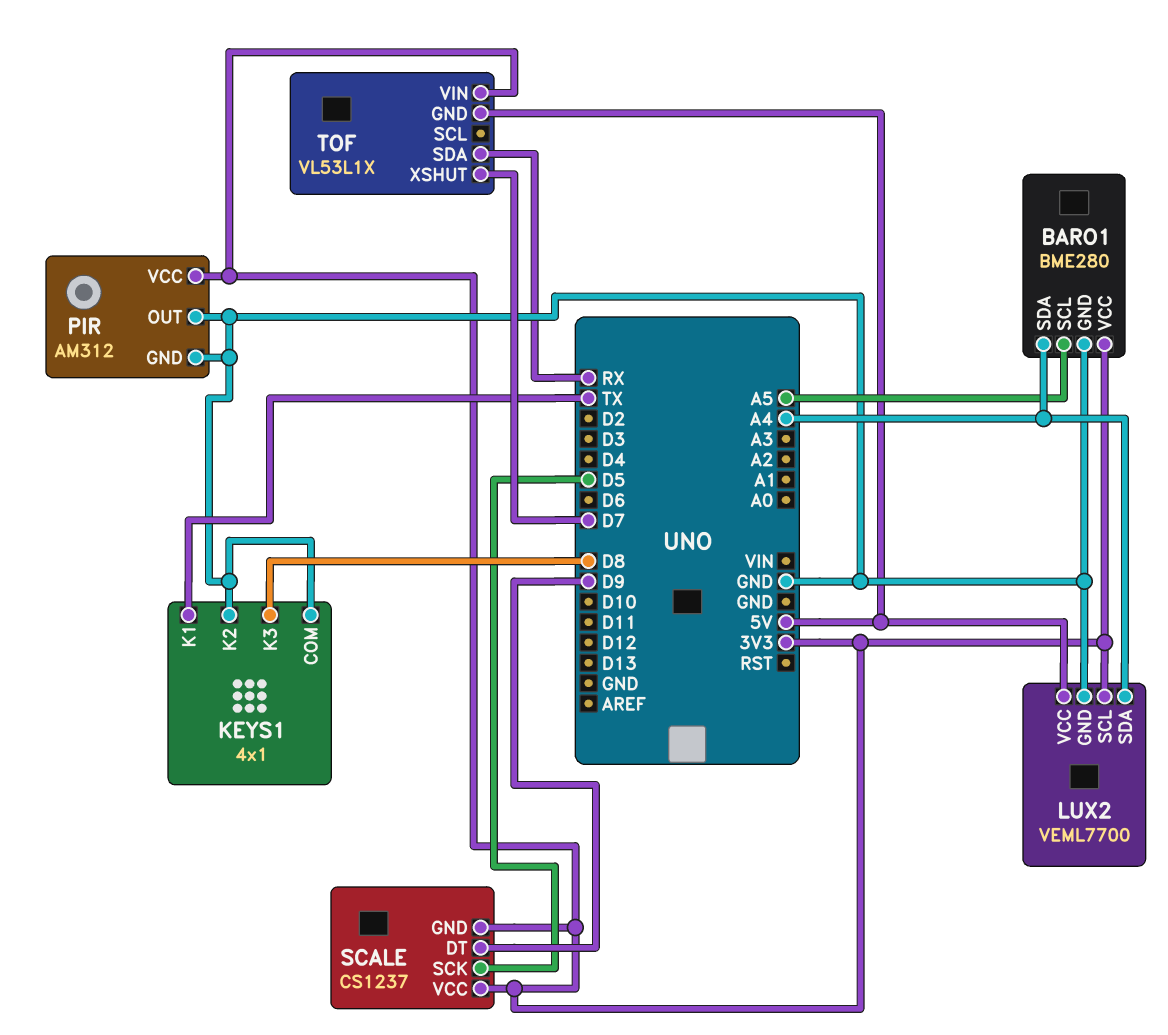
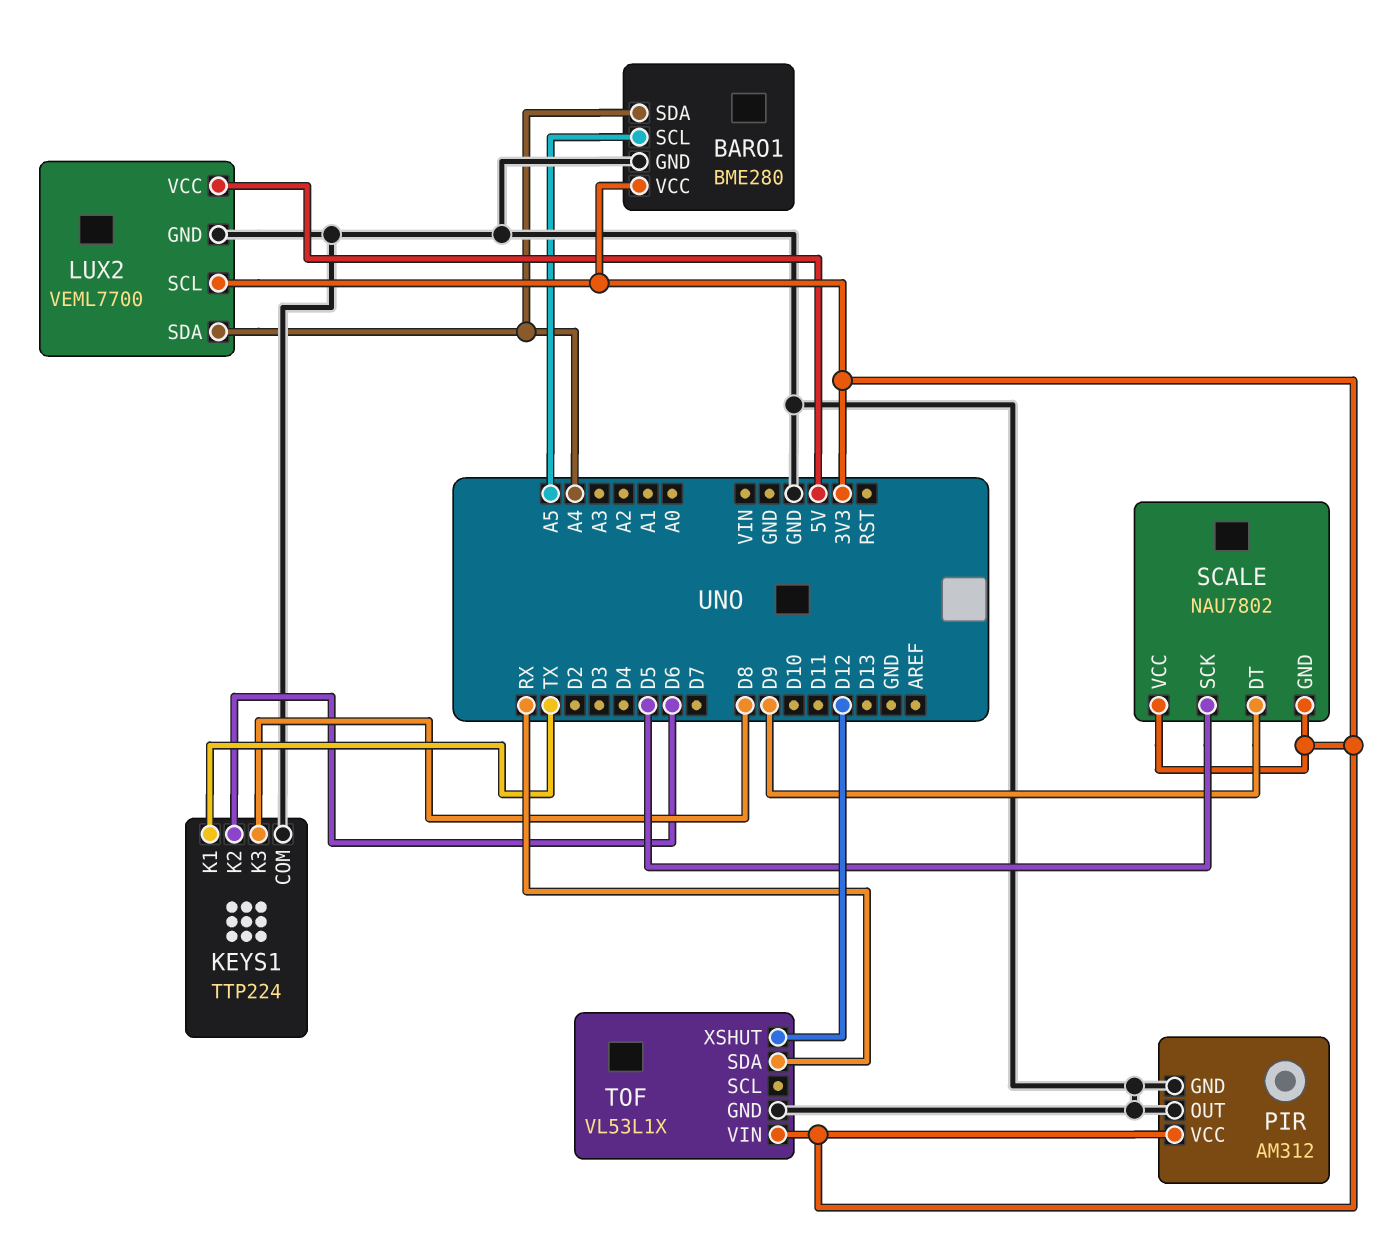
KEYS1: 4x1 -> TTP224
KEYS1 pin K2: GND -> D6
SCALE: CS1237 -> NAU7802
TOF pin GND: 5V -> GND
TOF pin XSHUT: D7 -> D12

